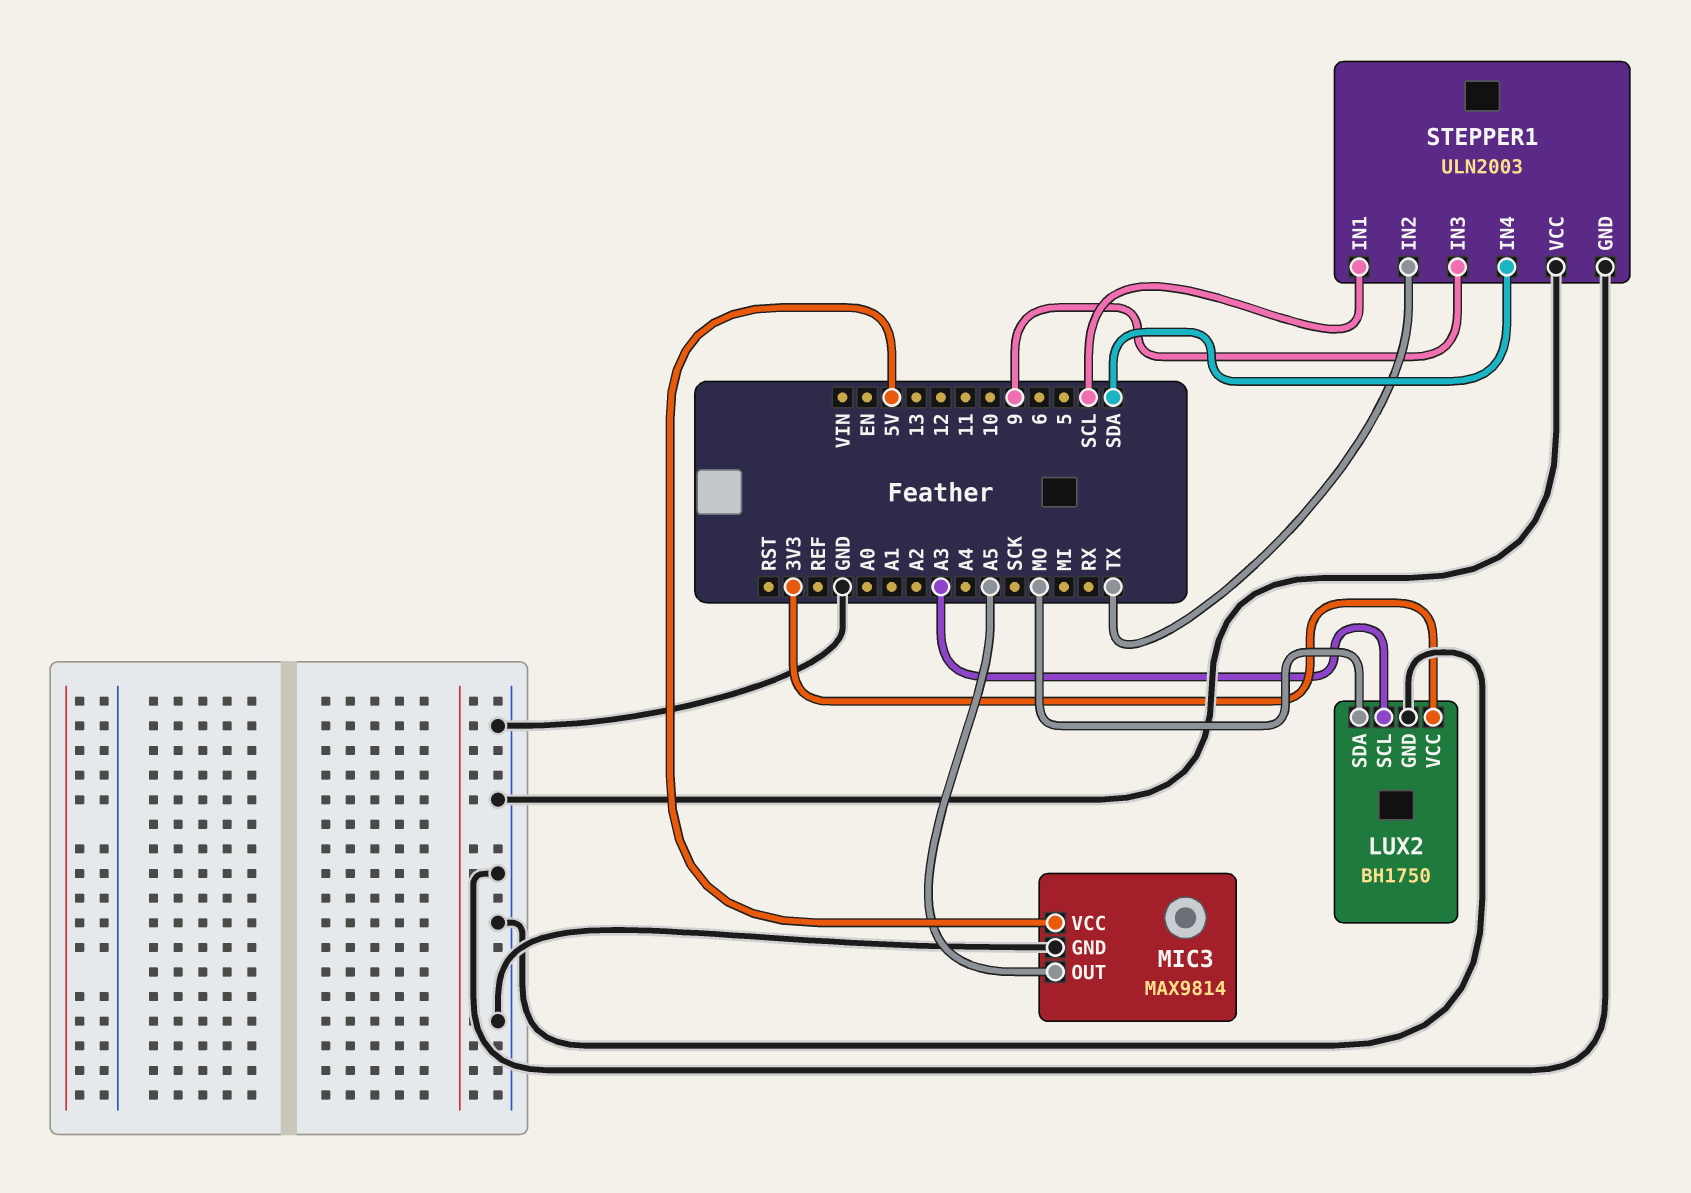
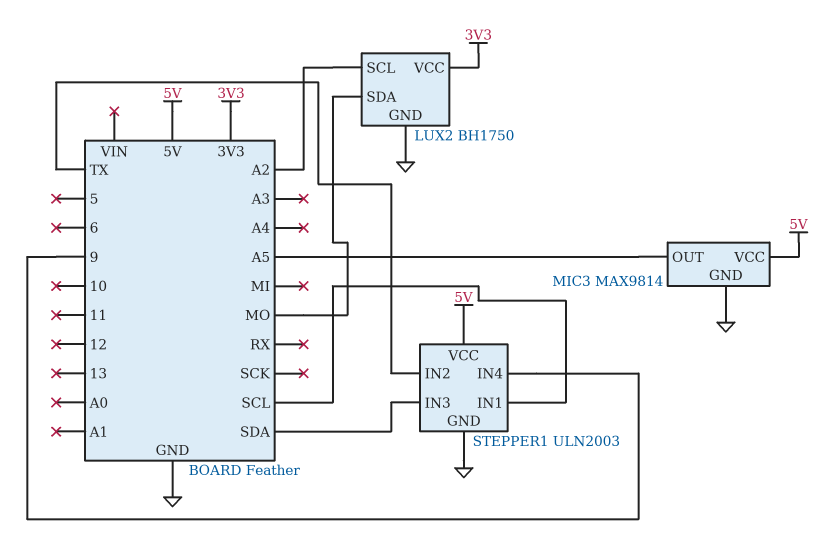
LUX2 pin SCL: A3 -> A2
STEPPER1 pin IN3: 9 -> SDA
STEPPER1 pin IN4: SDA -> 9
STEPPER1 pin VCC: GND -> 5V

